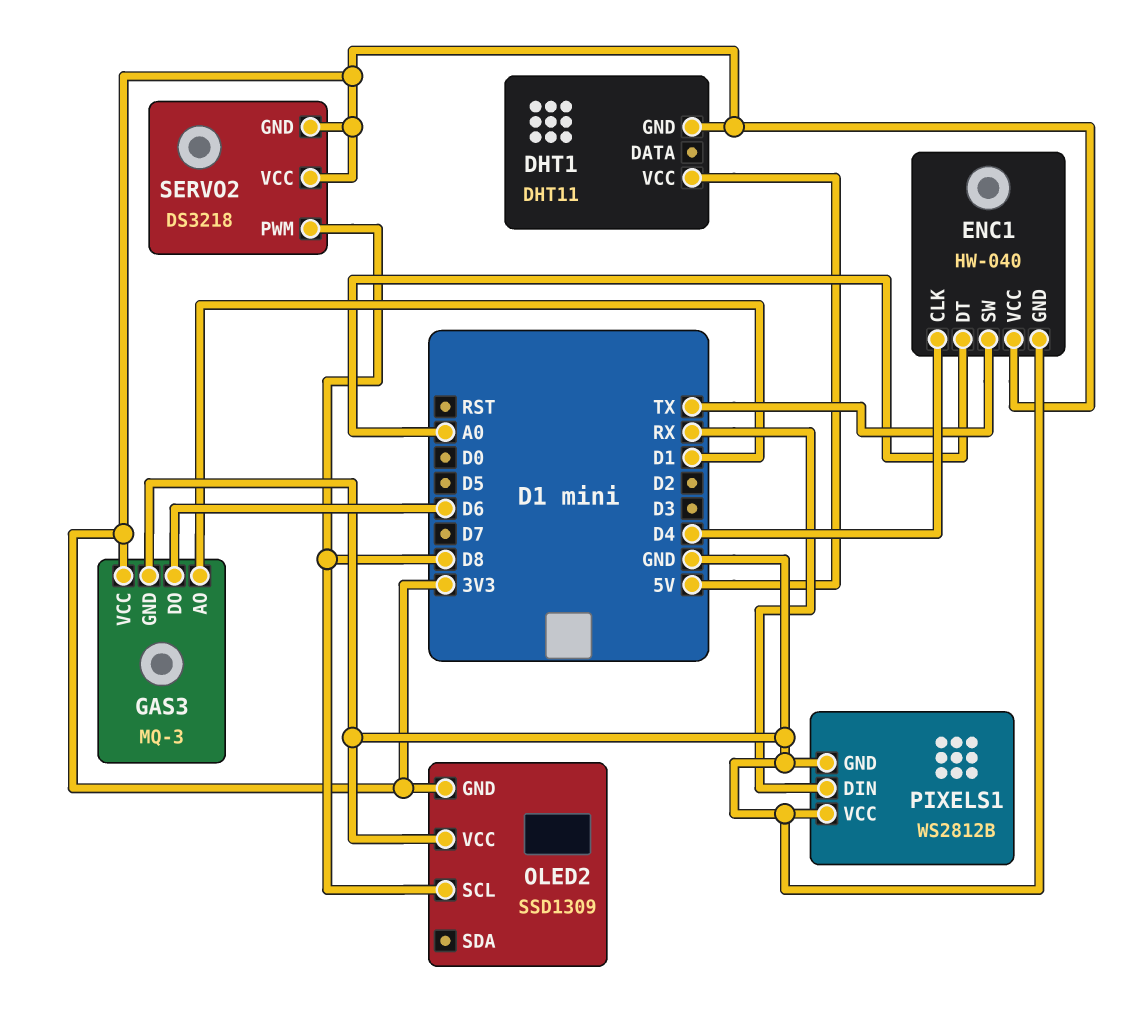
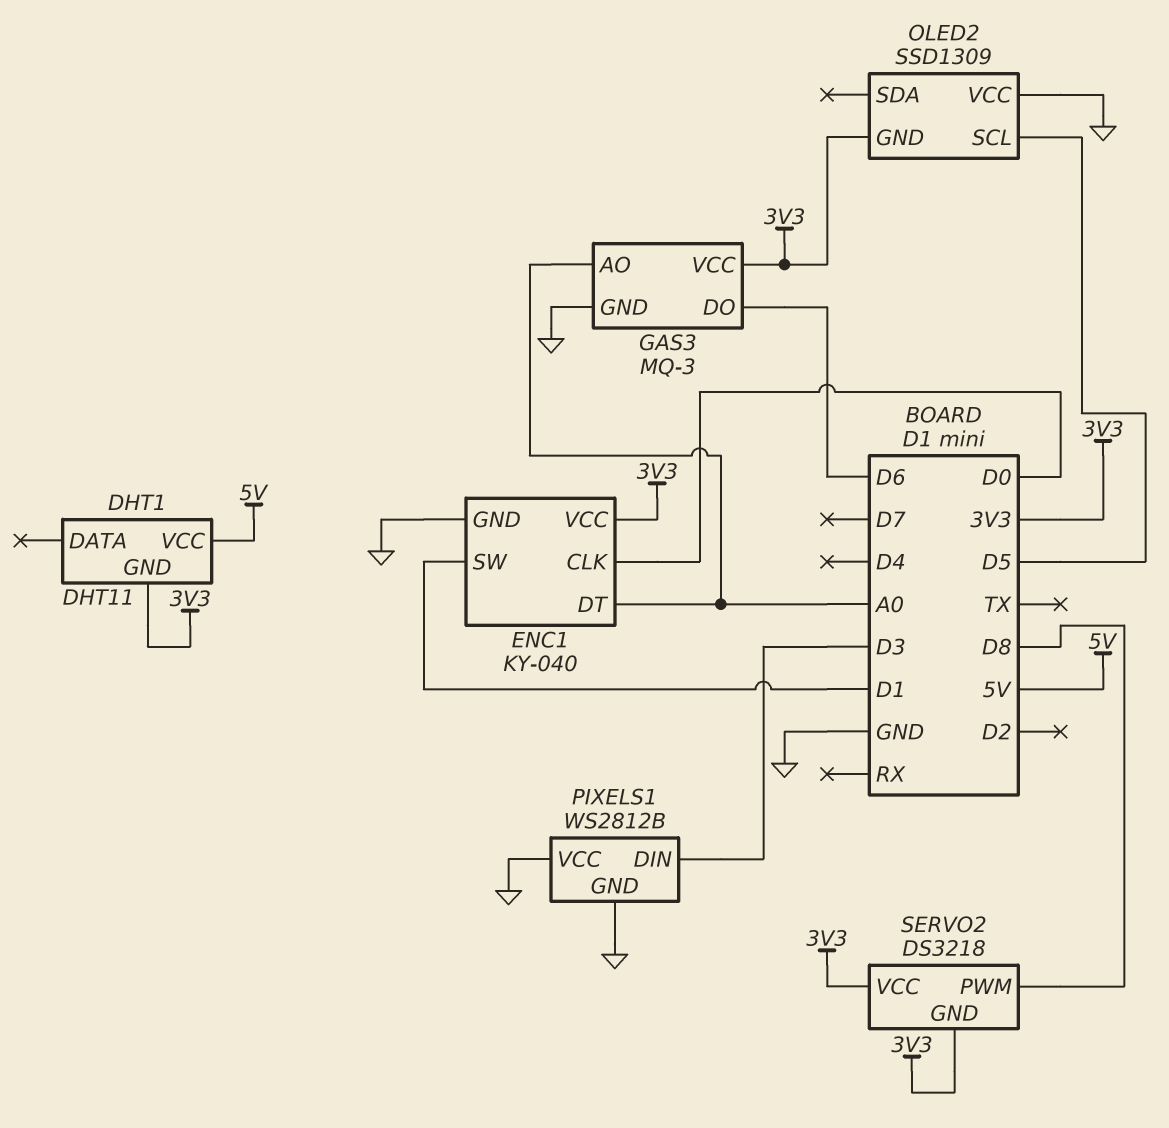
ENC1: HW-040 -> KY-040
ENC1 pin CLK: D4 -> D0
ENC1 pin SW: TX -> D1
GAS3 pin AO: D1 -> A0
OLED2 pin SCL: D8 -> D5
PIXELS1 pin DIN: RX -> D3

